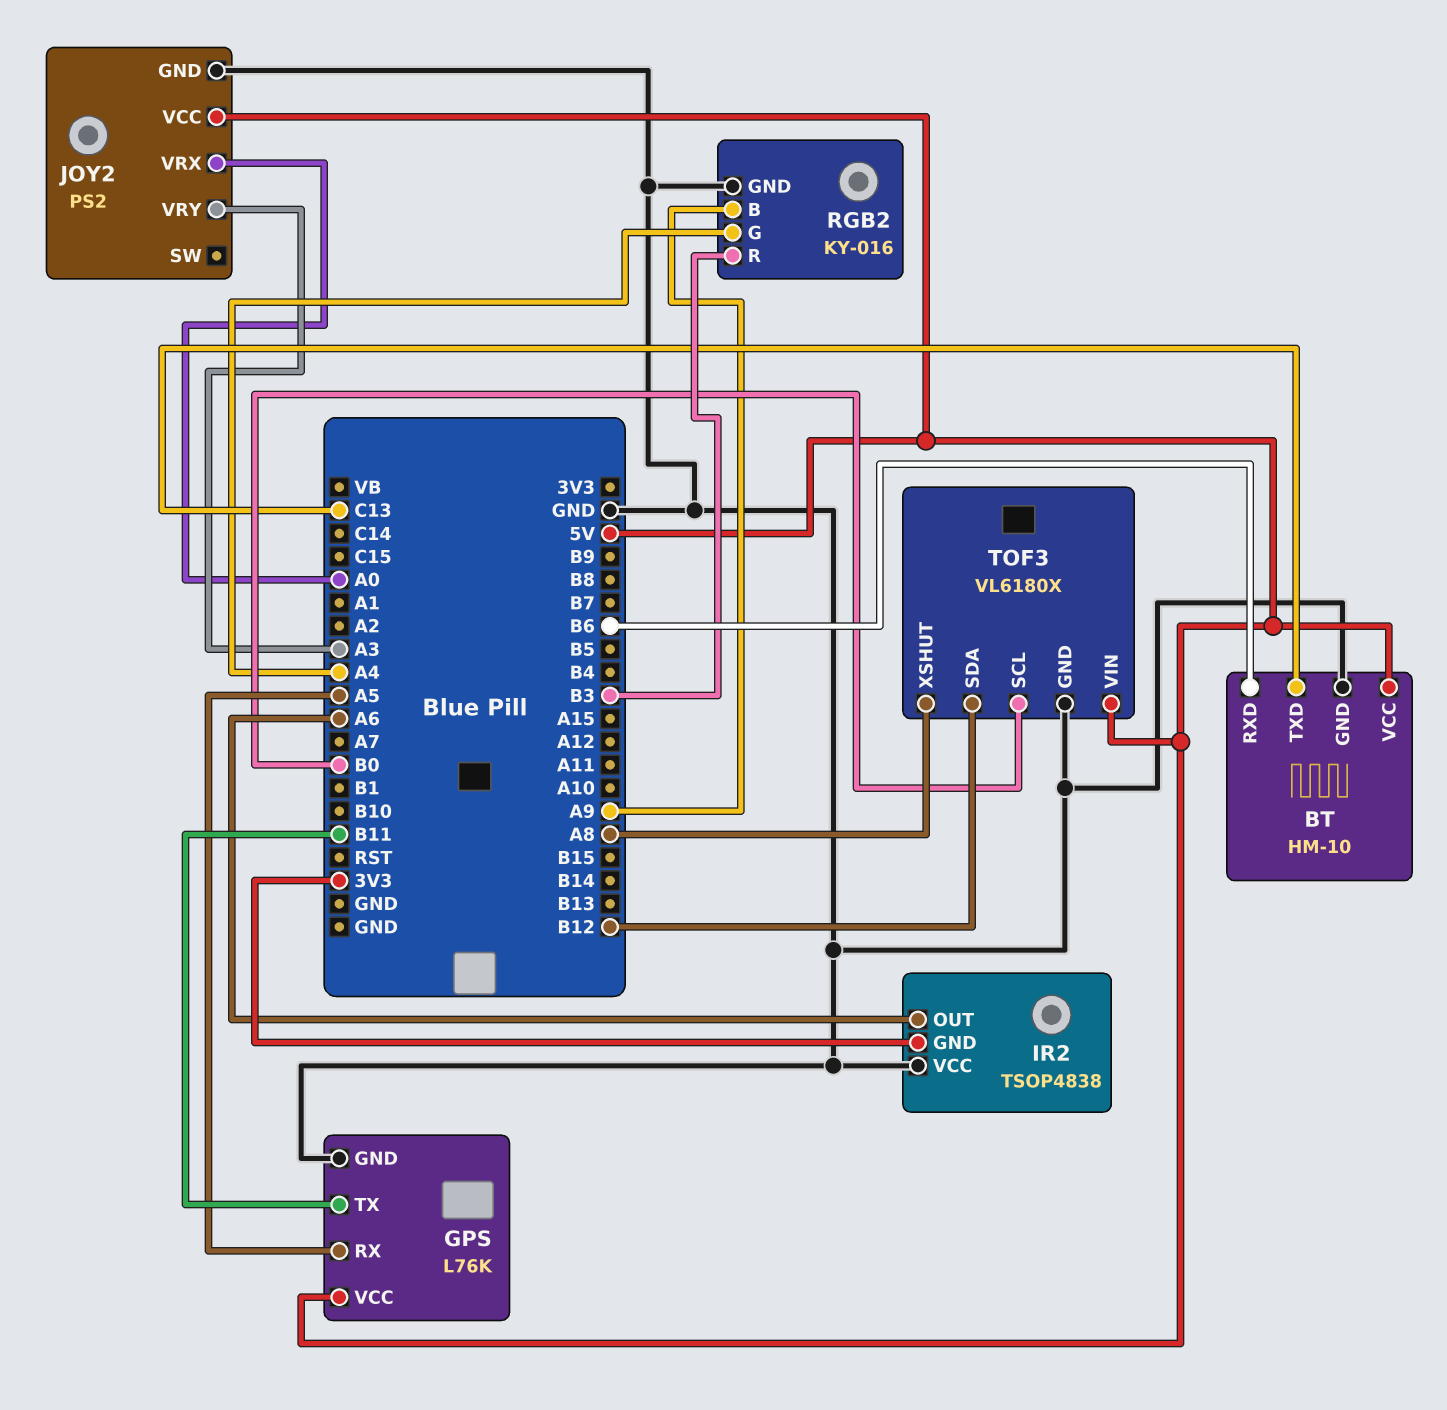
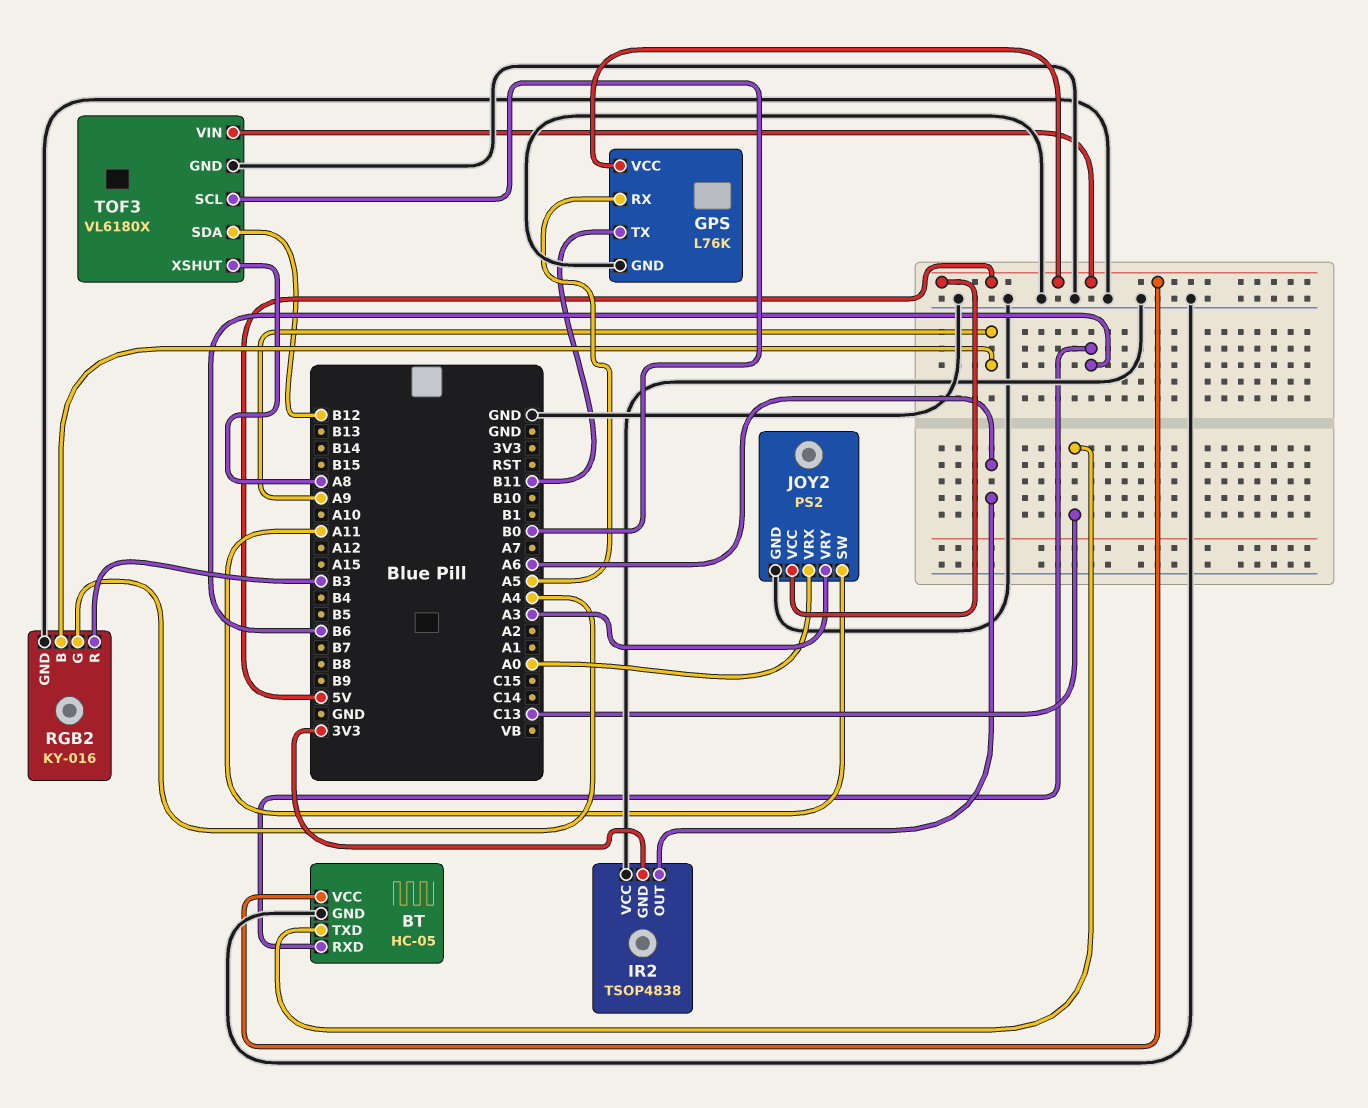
BT: HM-10 -> HC-05
JOY2 pin SW: none -> A11

